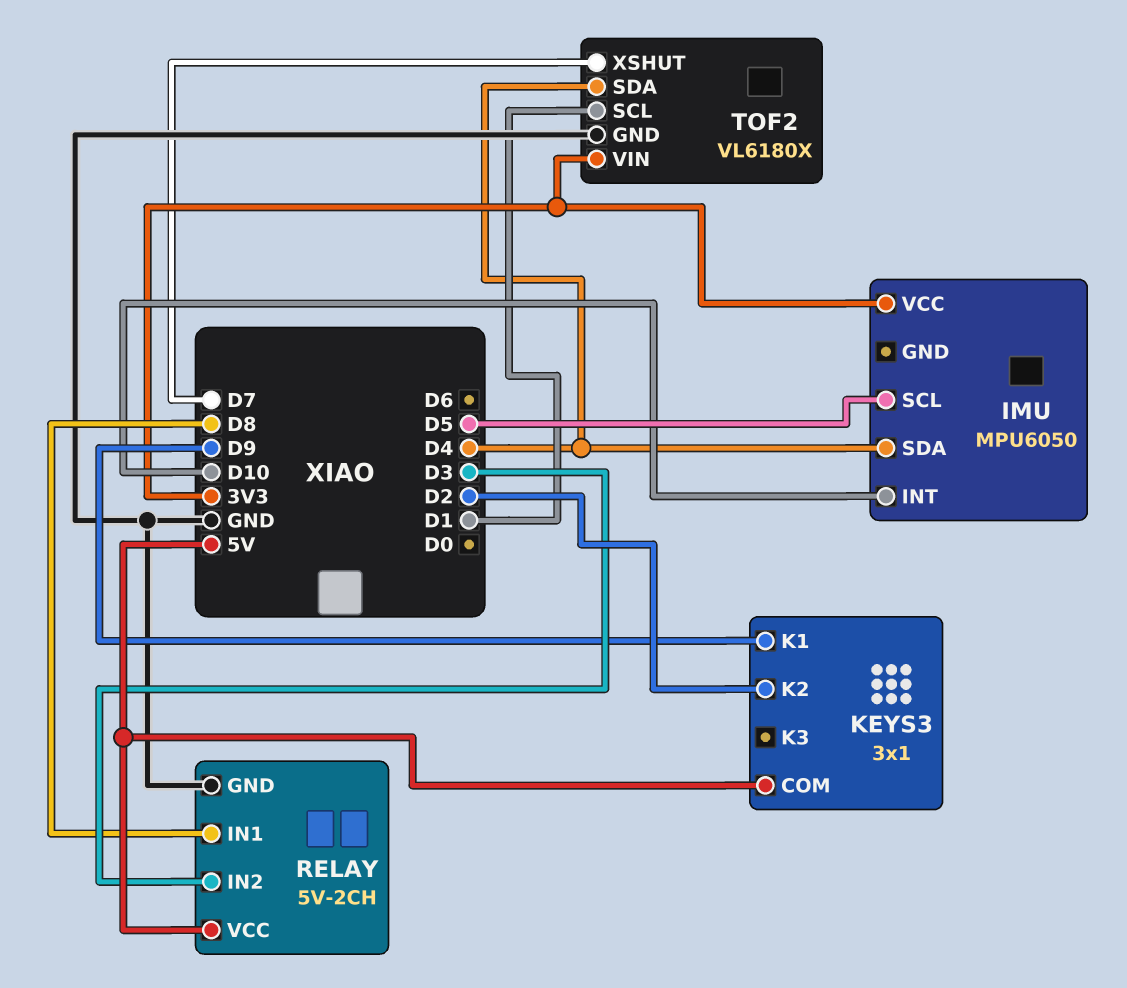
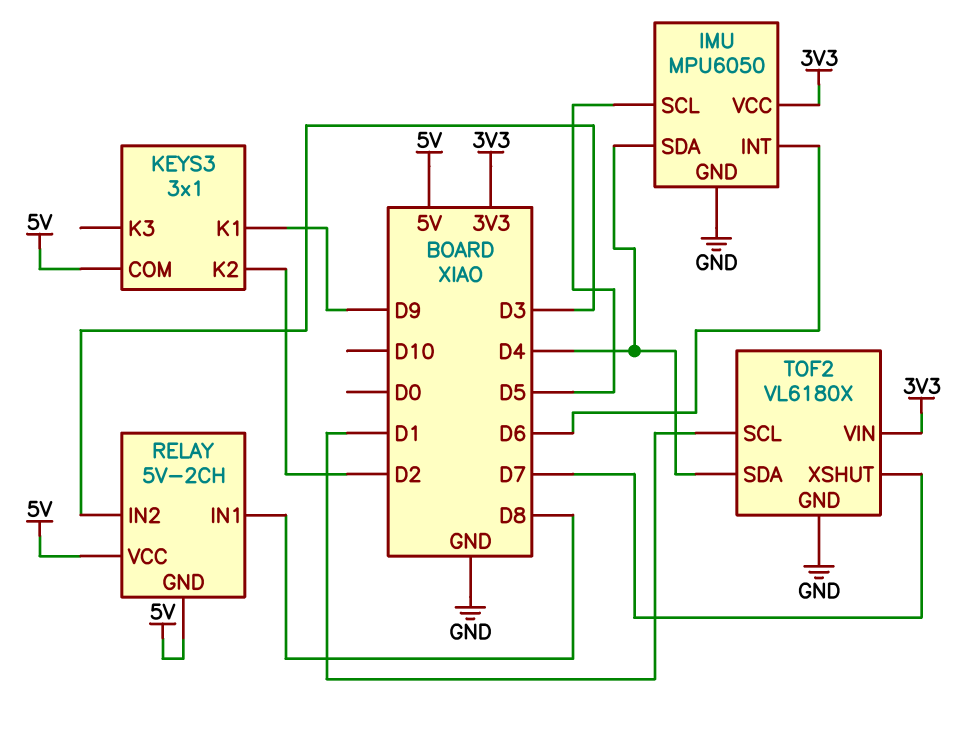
IMU pin GND: none -> GND
IMU pin INT: D10 -> D6
RELAY pin GND: GND -> 5V

